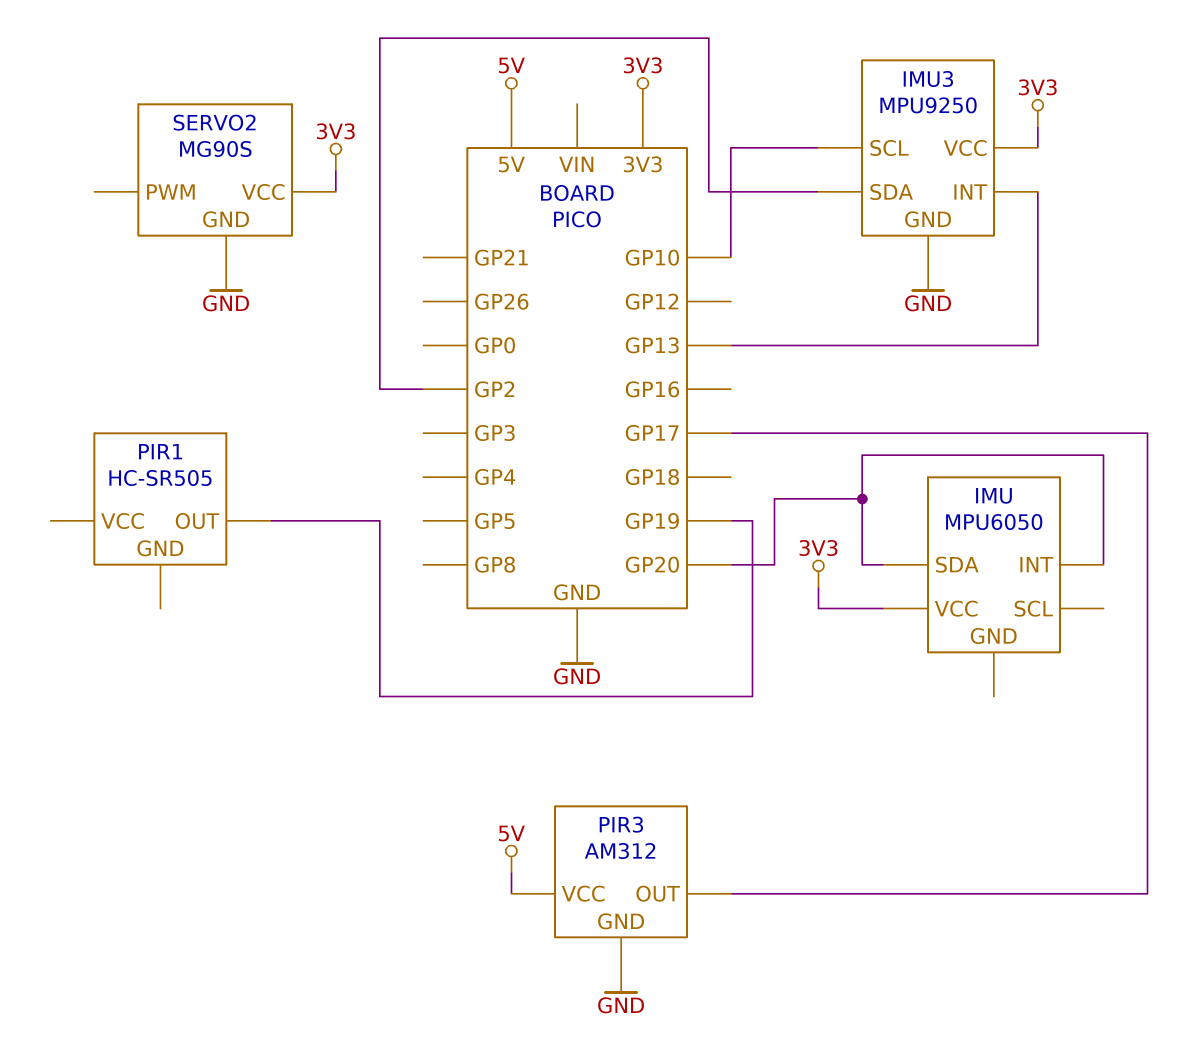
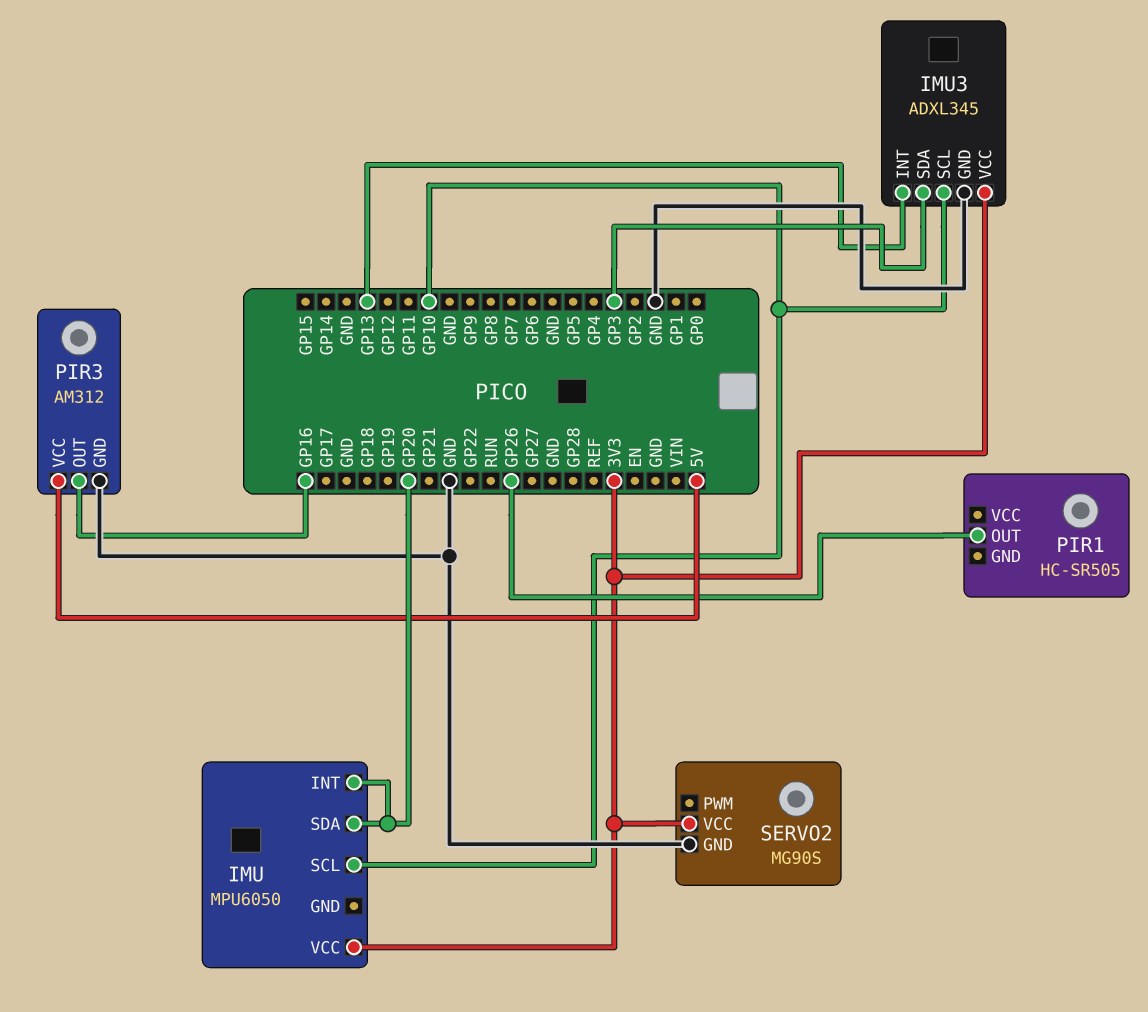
IMU pin SCL: none -> GP10
IMU3: MPU9250 -> ADXL345
IMU3 pin SDA: GP2 -> GP3
PIR1 pin OUT: GP19 -> GP26
PIR3 pin OUT: GP17 -> GP16

